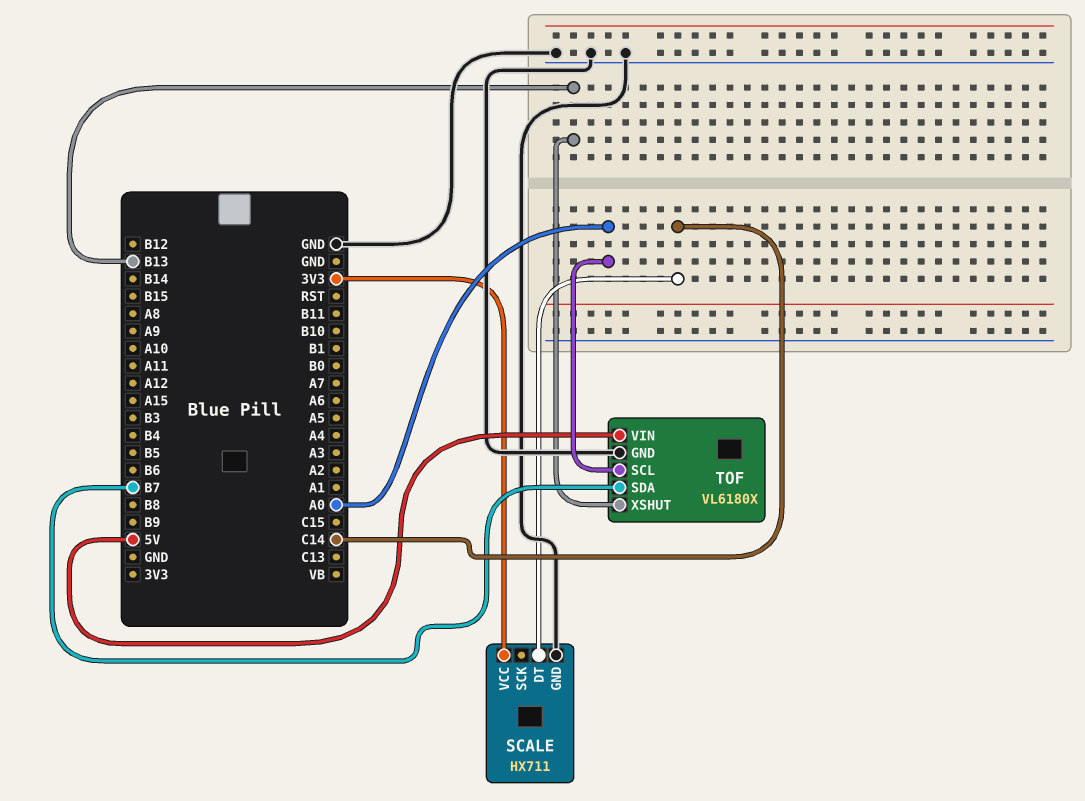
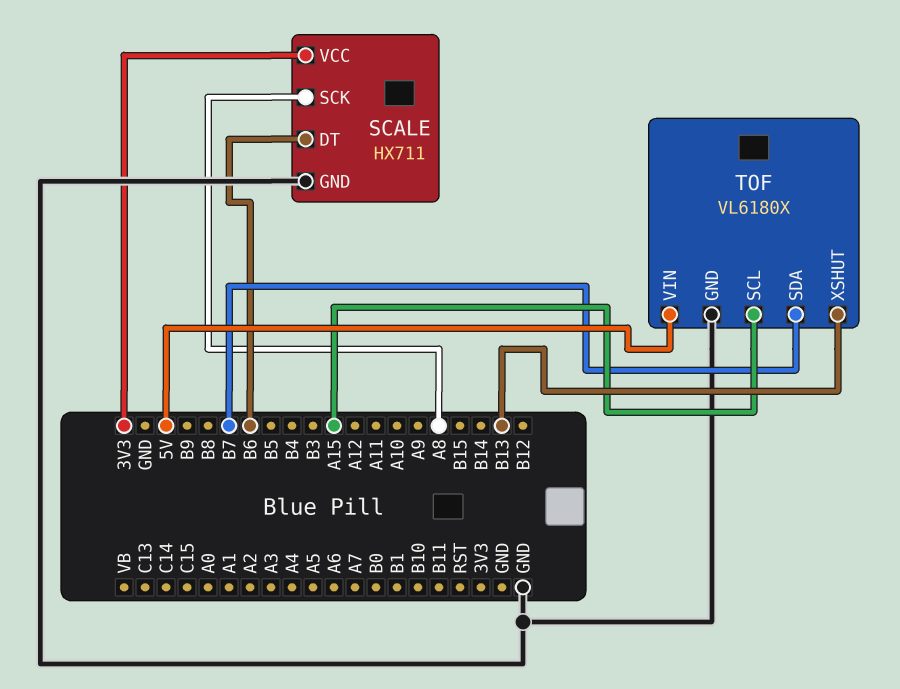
SCALE pin DT: C14 -> B6
SCALE pin SCK: none -> A8
TOF pin SCL: A0 -> A15

